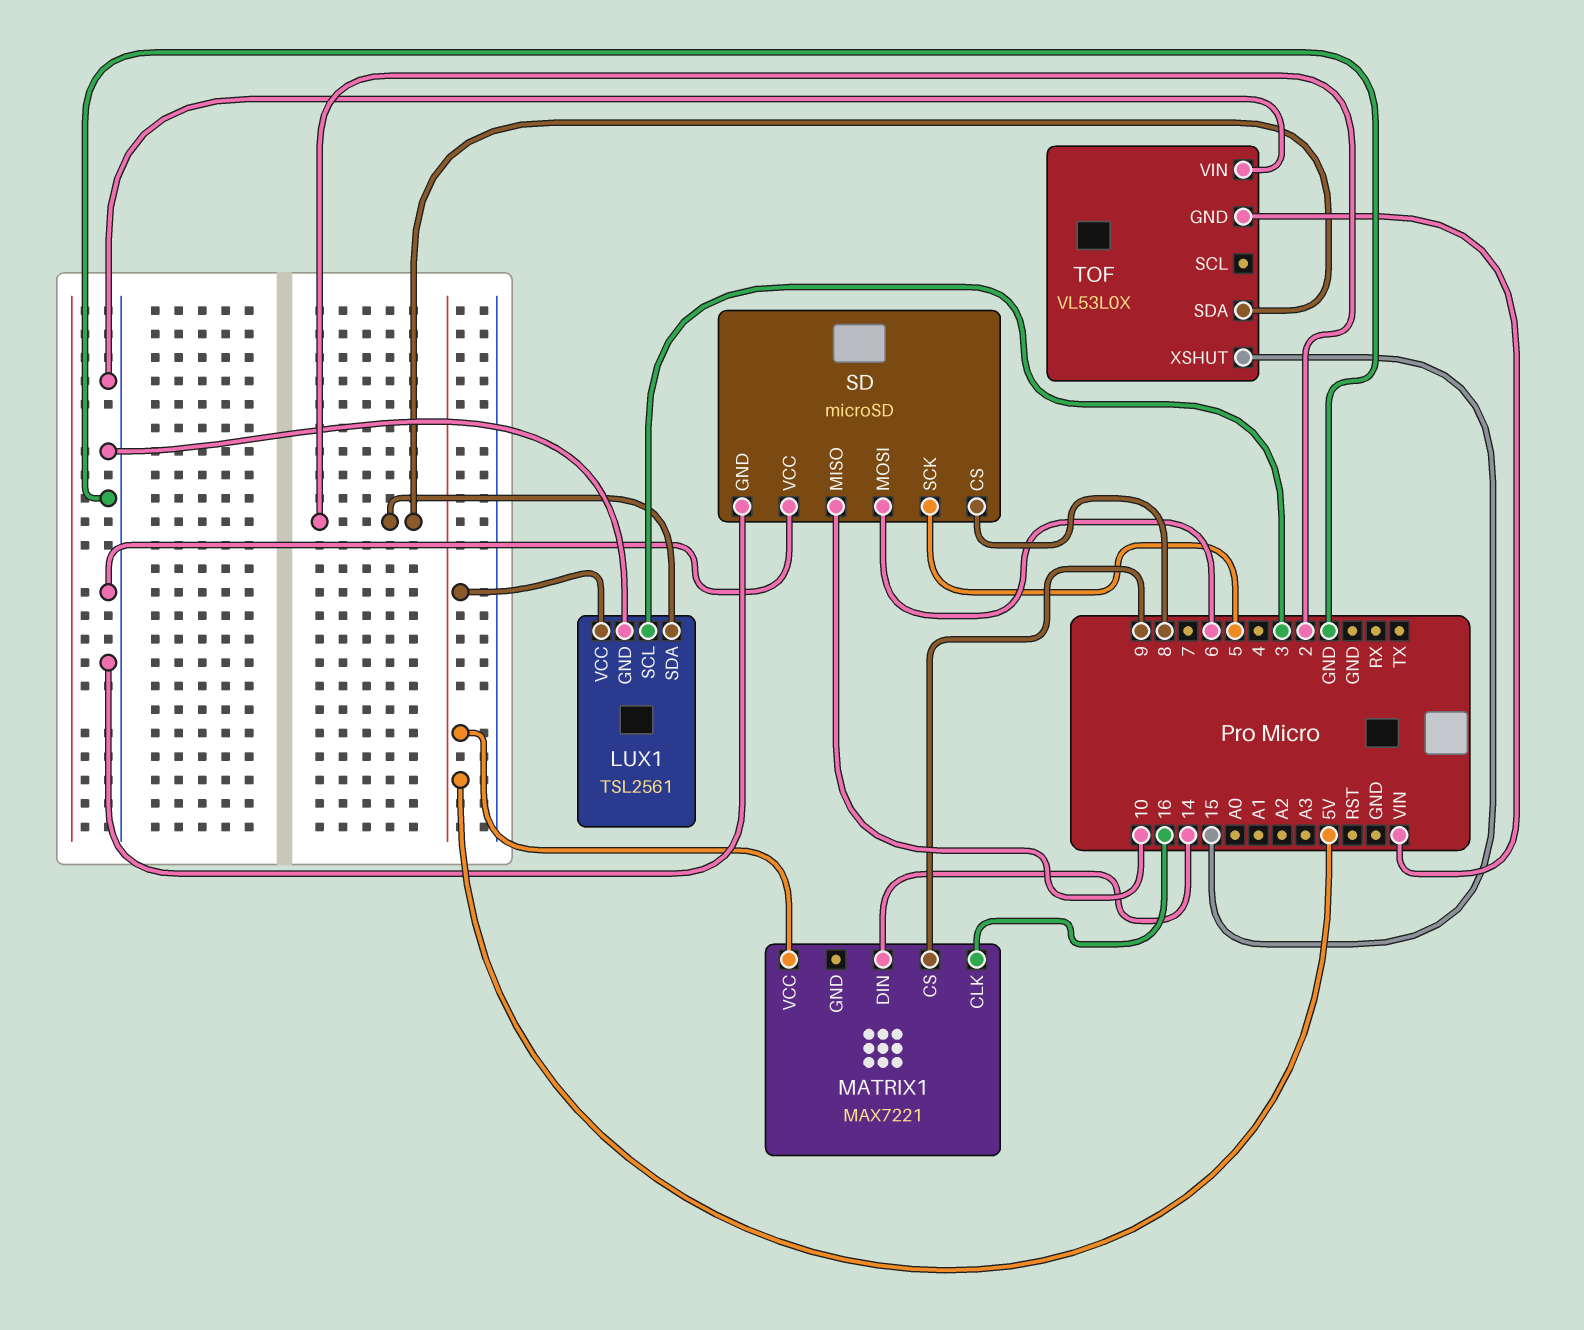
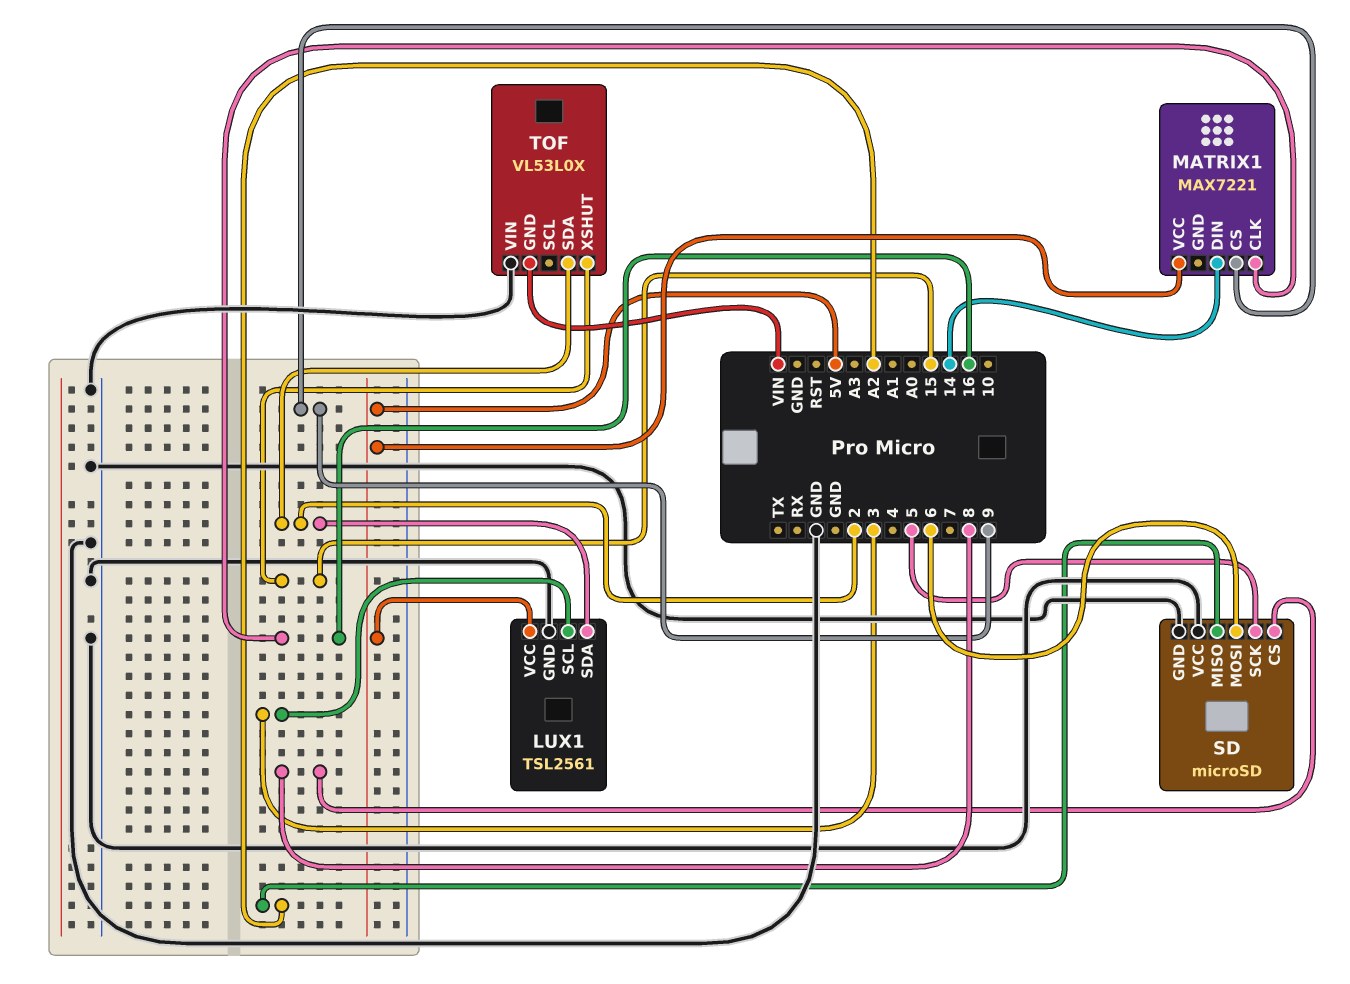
SD pin MISO: 10 -> A2

